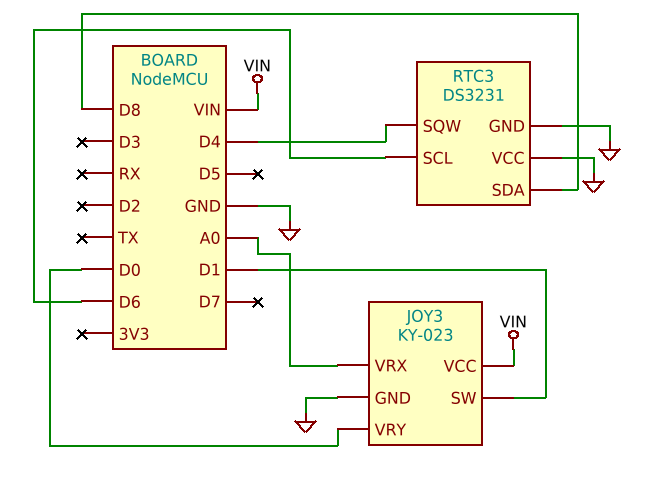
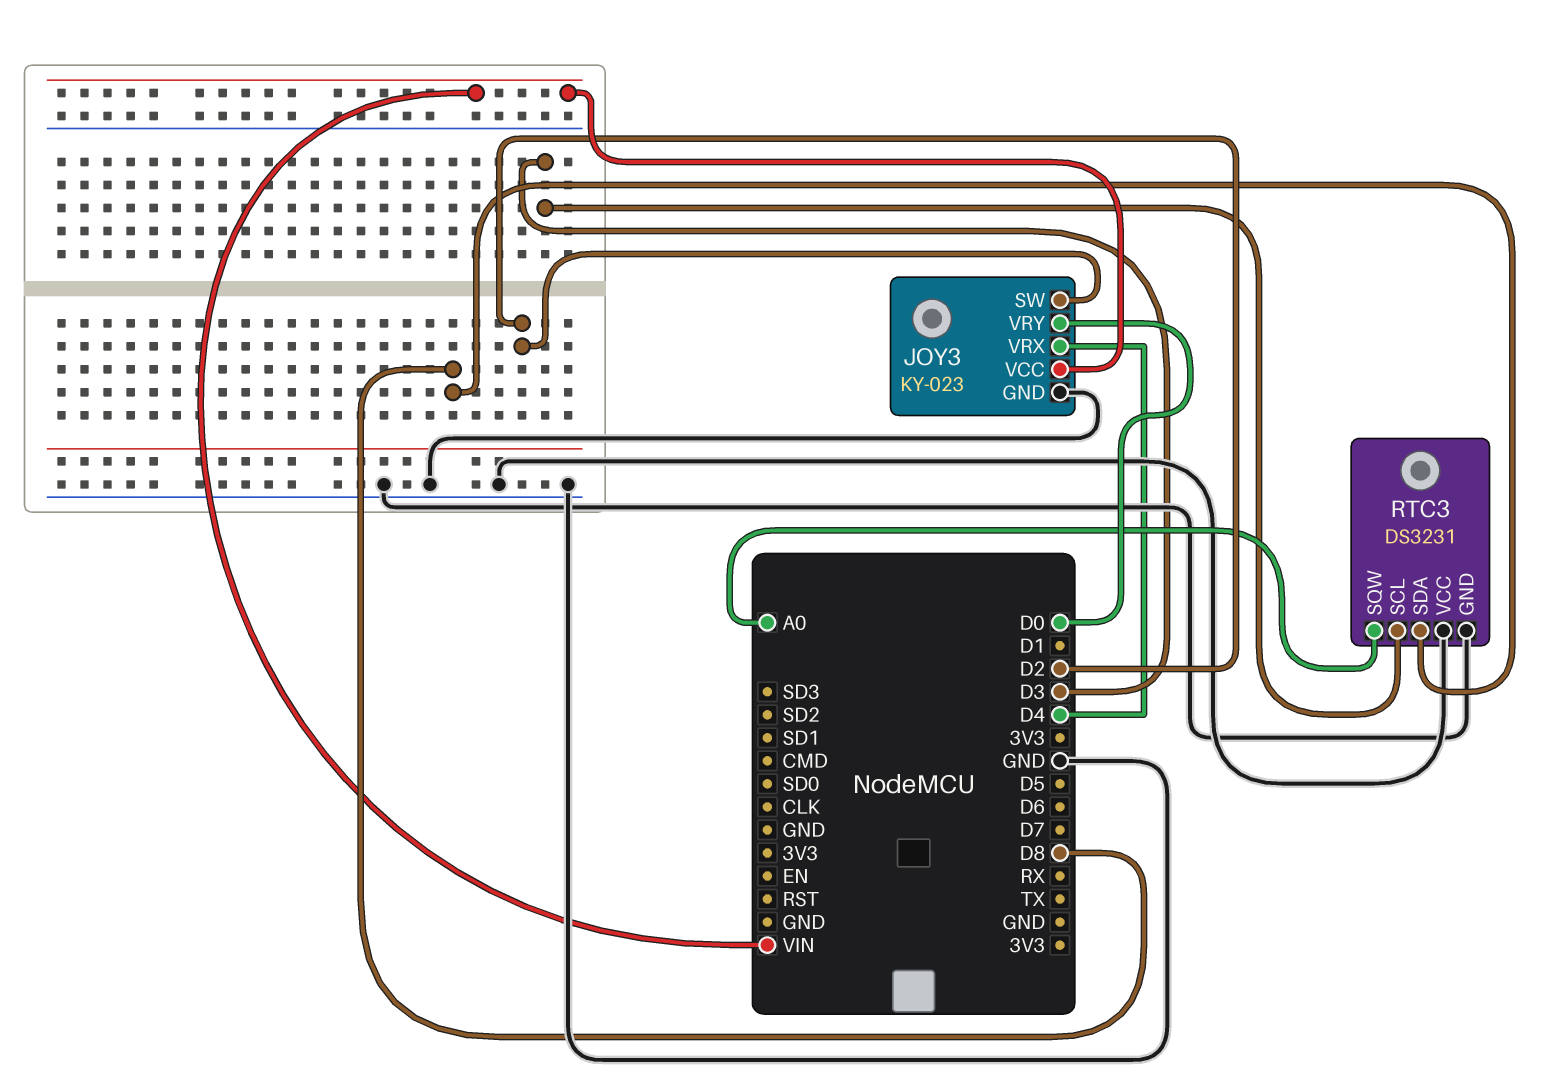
JOY3 pin SW: D1 -> D2
JOY3 pin VRX: A0 -> D4
RTC3 pin SCL: D6 -> D3
RTC3 pin SQW: D4 -> A0

